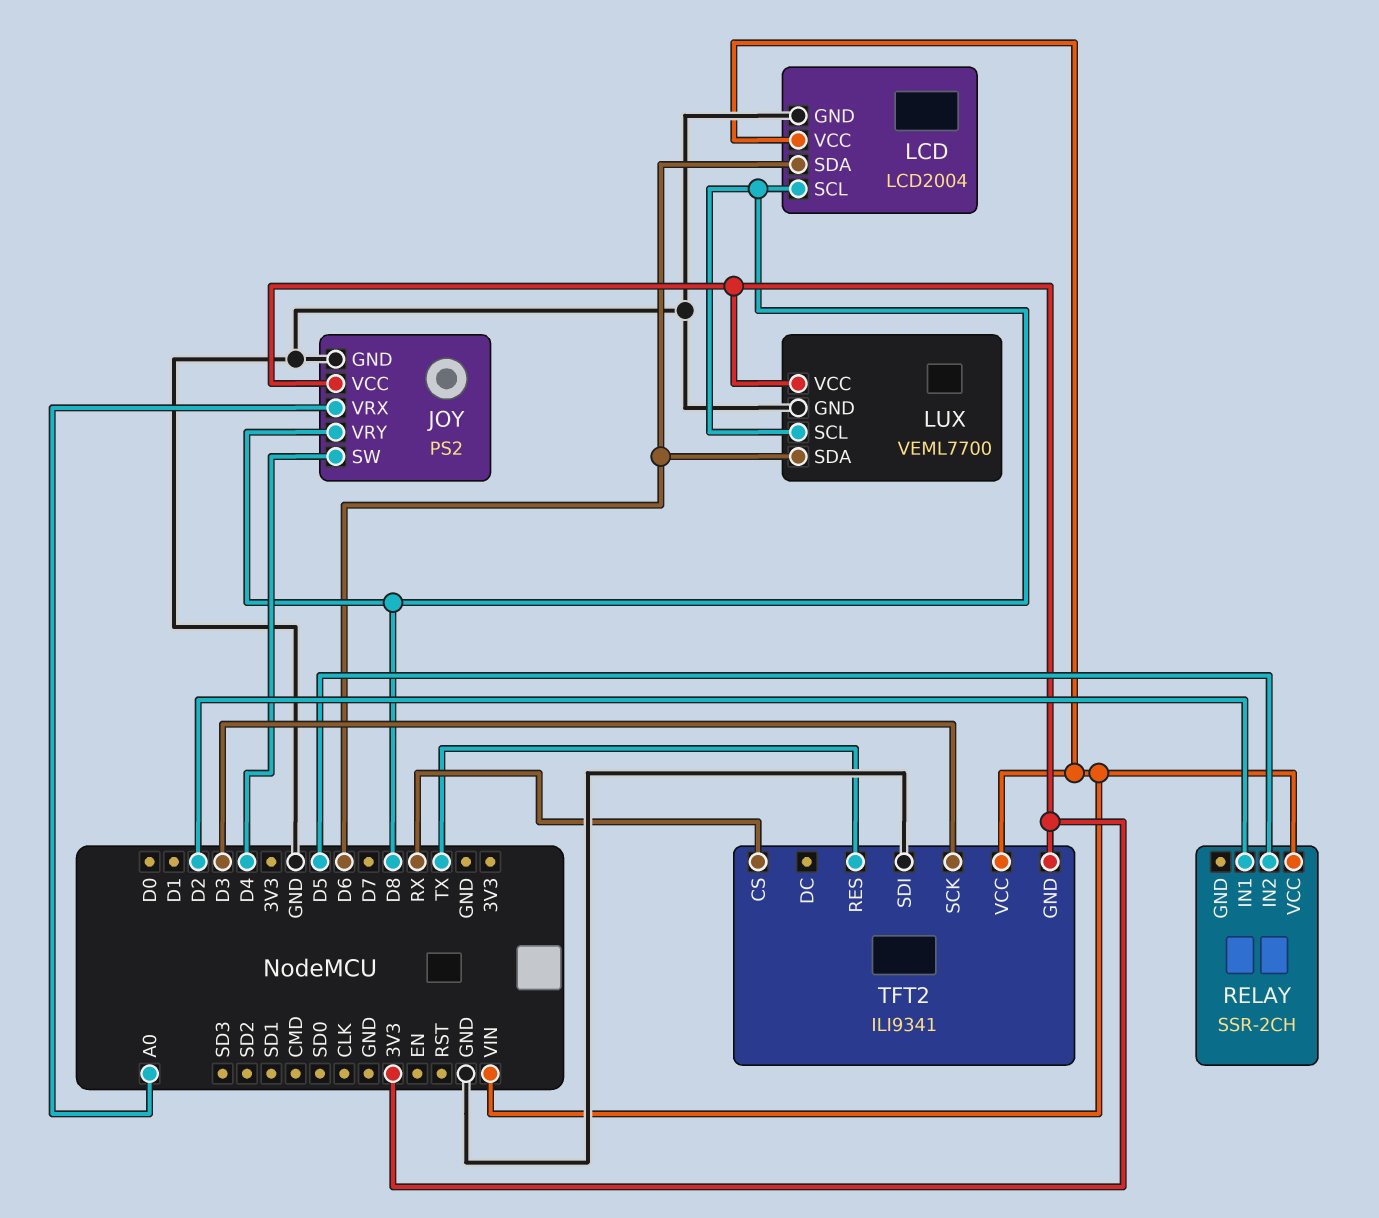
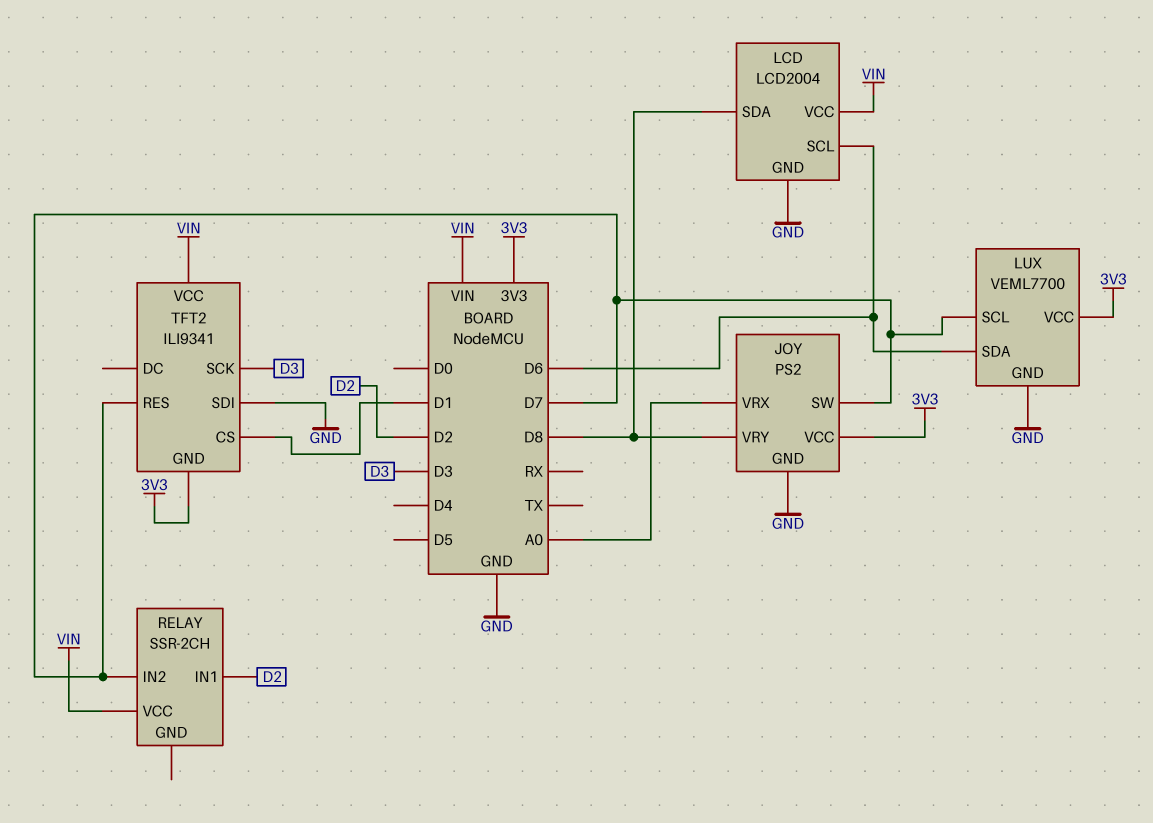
JOY pin SW: D4 -> D7
LCD pin SCL: D8 -> D6
LCD pin SDA: D6 -> D8
LUX pin SCL: D8 -> D7
RELAY pin IN2: D5 -> D7
TFT2 pin CS: RX -> D1
TFT2 pin RES: TX -> D7

